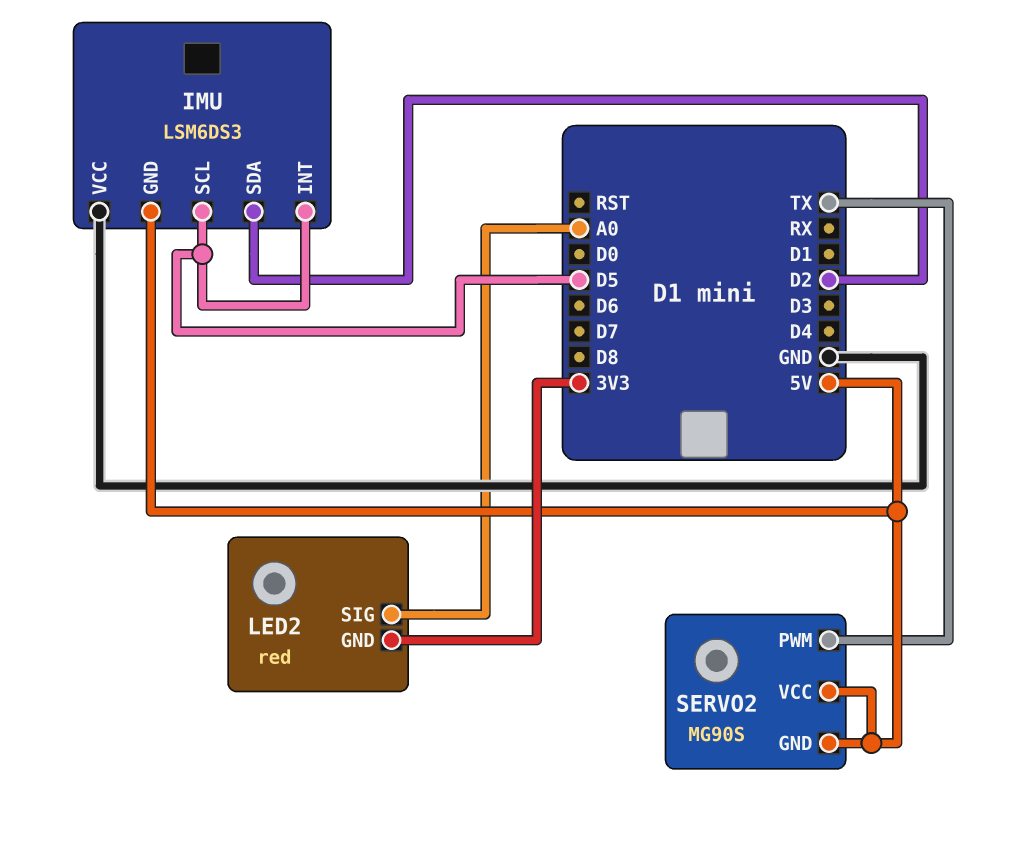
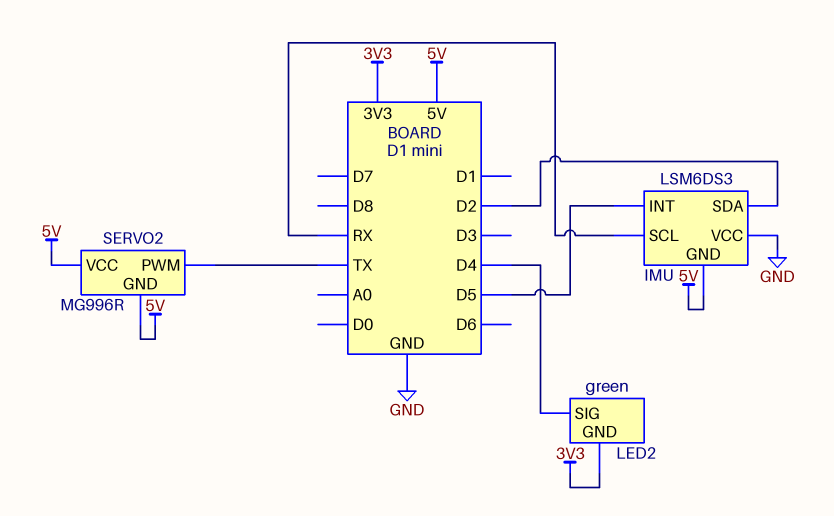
IMU pin SCL: D5 -> RX
LED2: red -> green
LED2 pin SIG: A0 -> D4
SERVO2: MG90S -> MG996R

